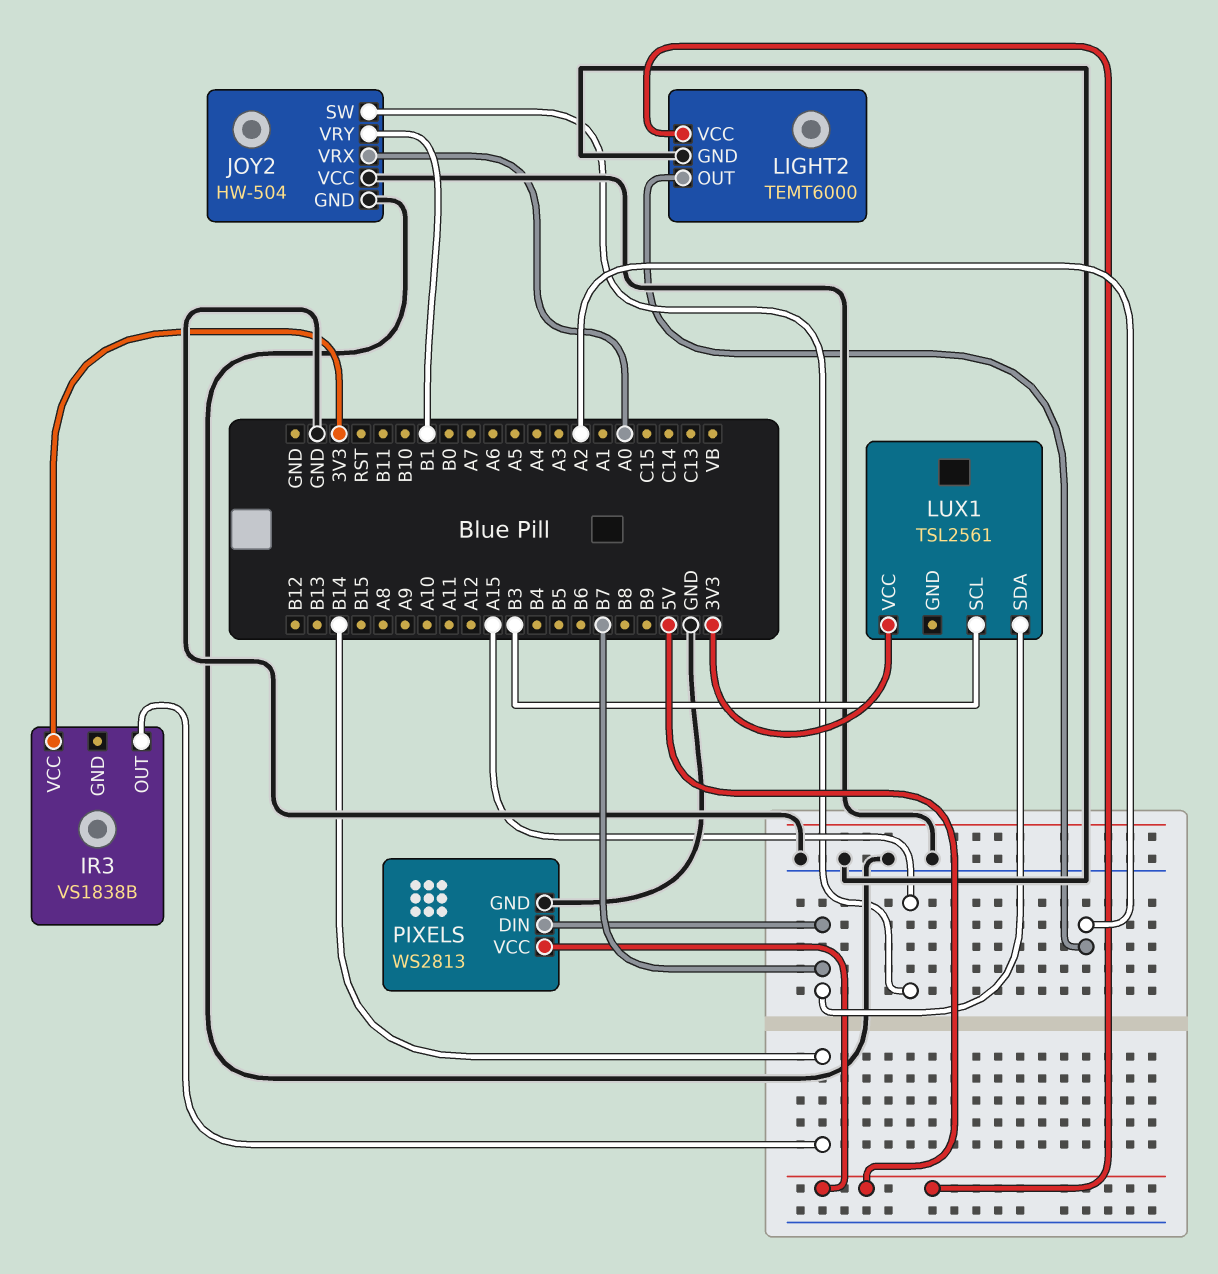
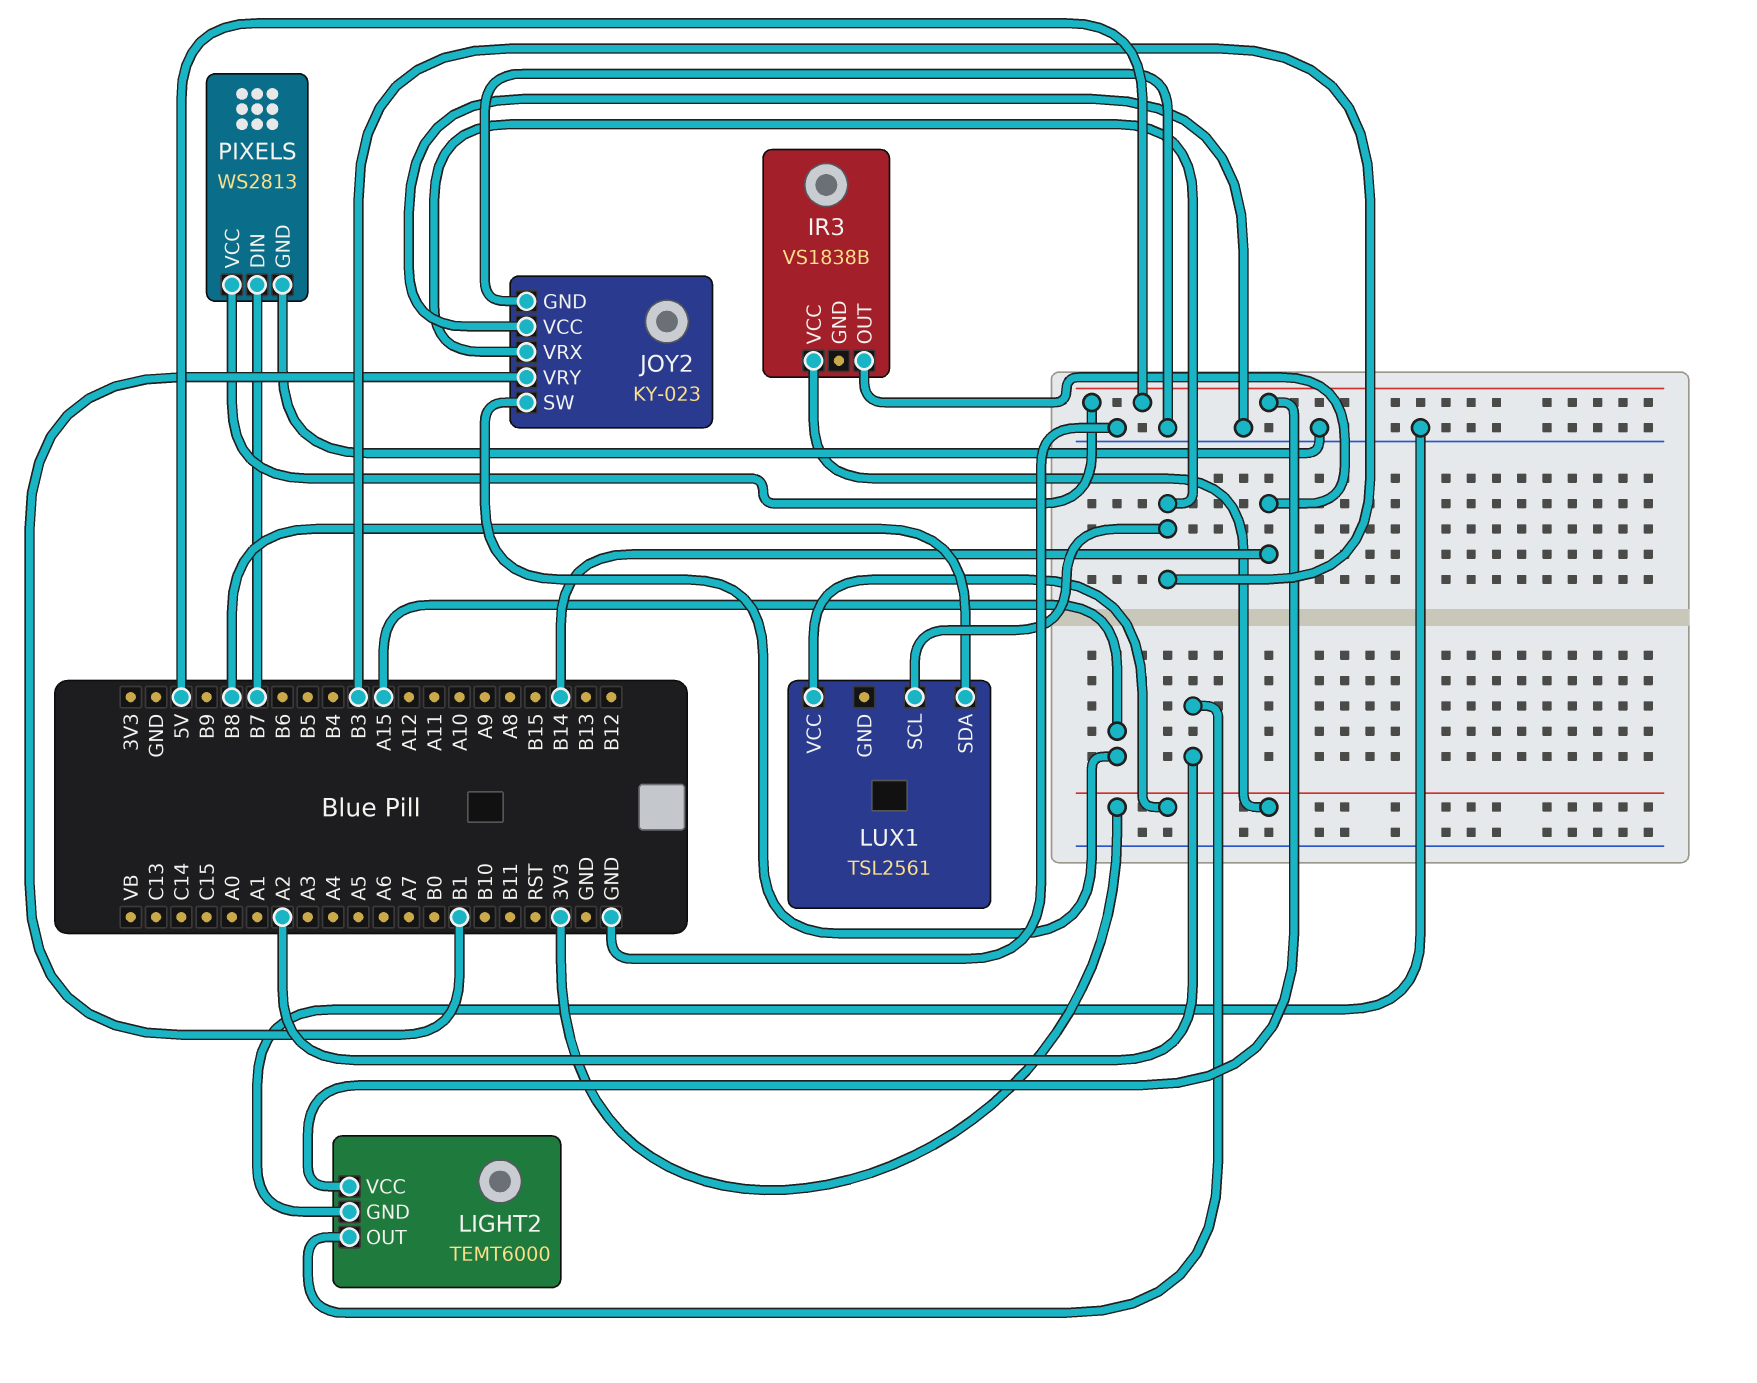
JOY2: HW-504 -> KY-023
JOY2 pin VRX: A0 -> B3
LUX1 pin SDA: B7 -> B8

